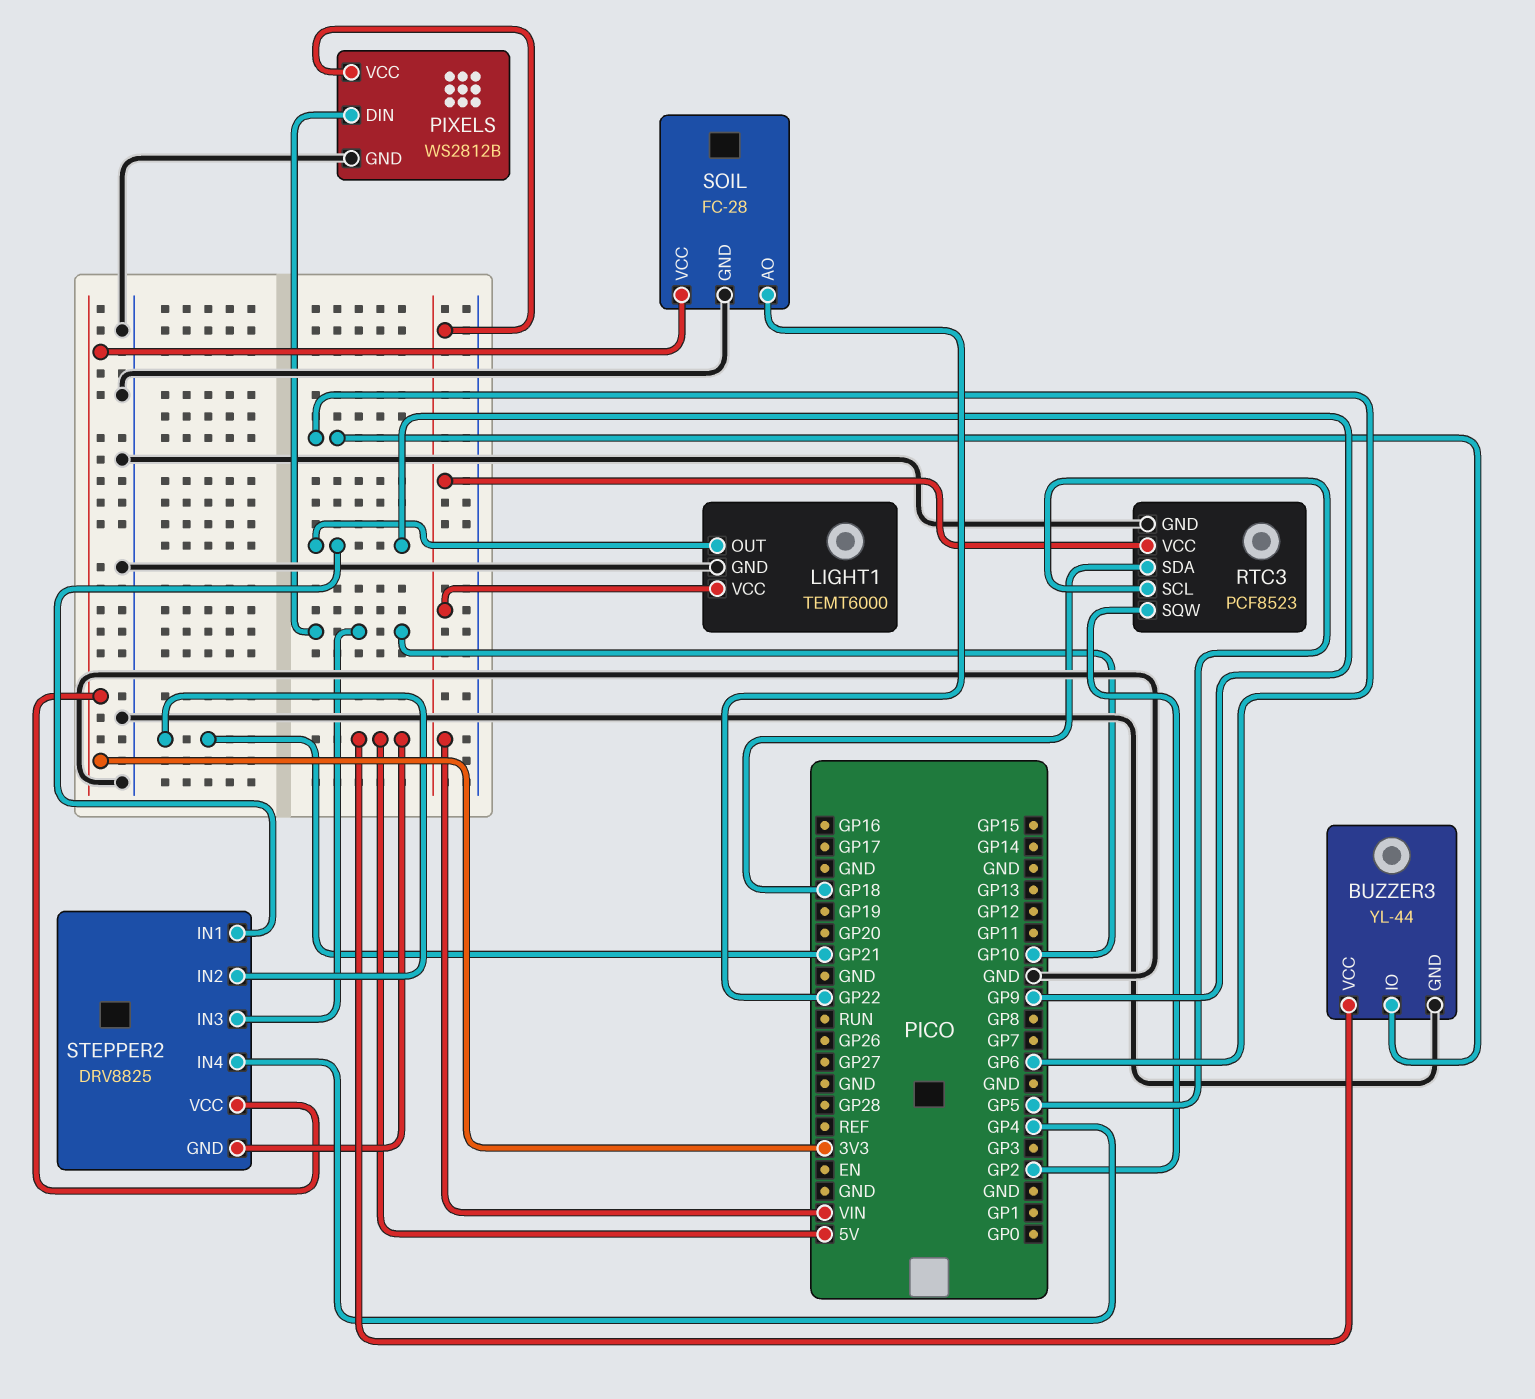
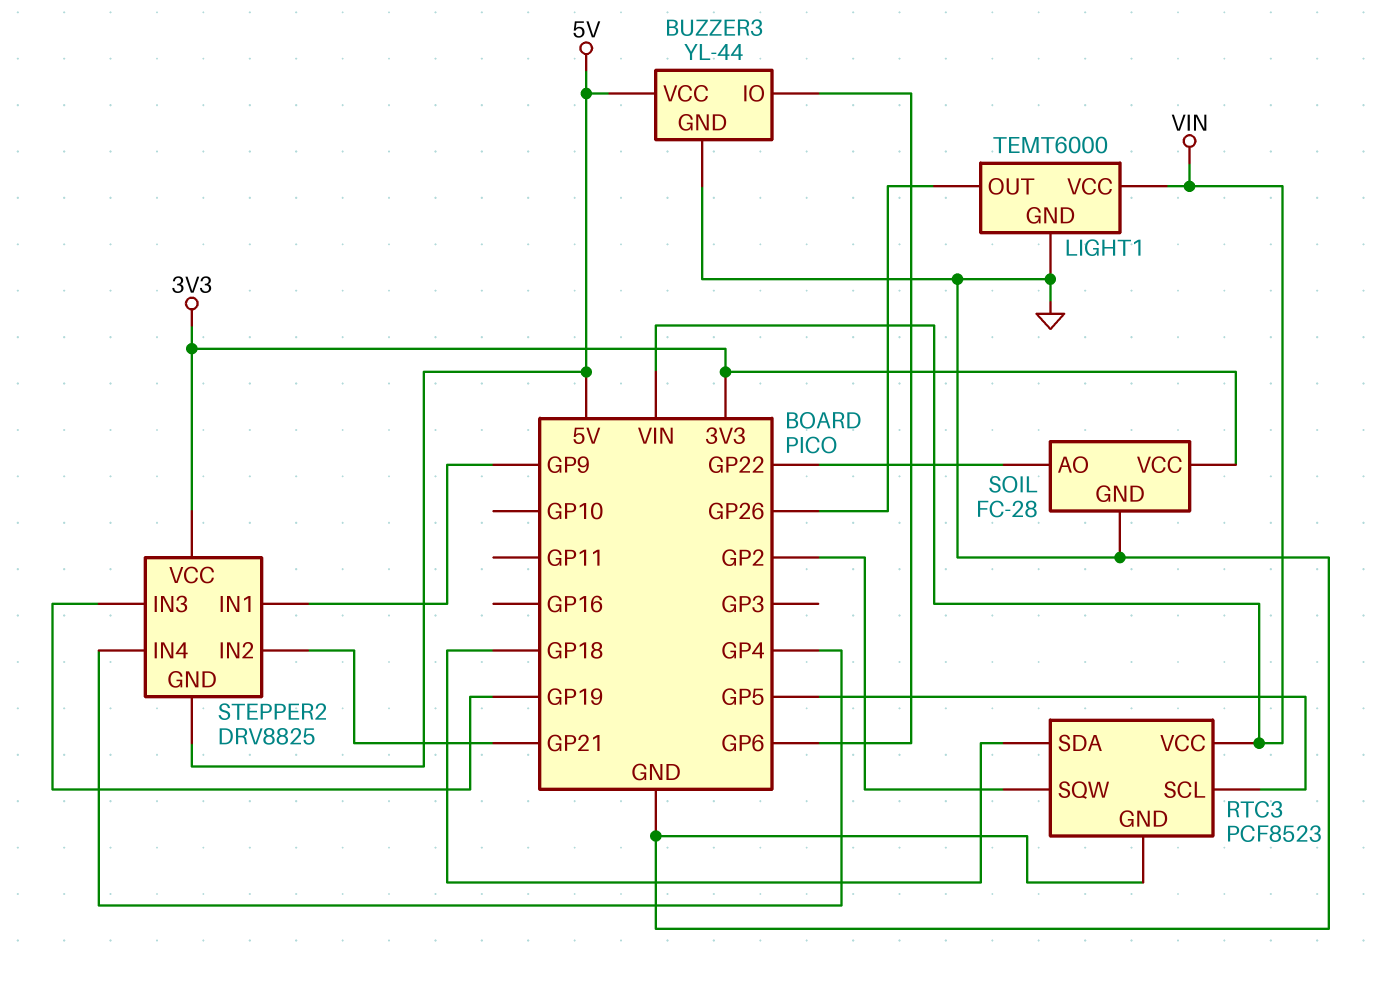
LIGHT1 pin OUT: GP9 -> GP26
PIXELS: WS2812B -> none
PIXELS pin DIN: GP10 -> none
PIXELS pin GND: GND -> none
PIXELS pin VCC: VIN -> none
STEPPER2 pin IN3: GP10 -> GP19

